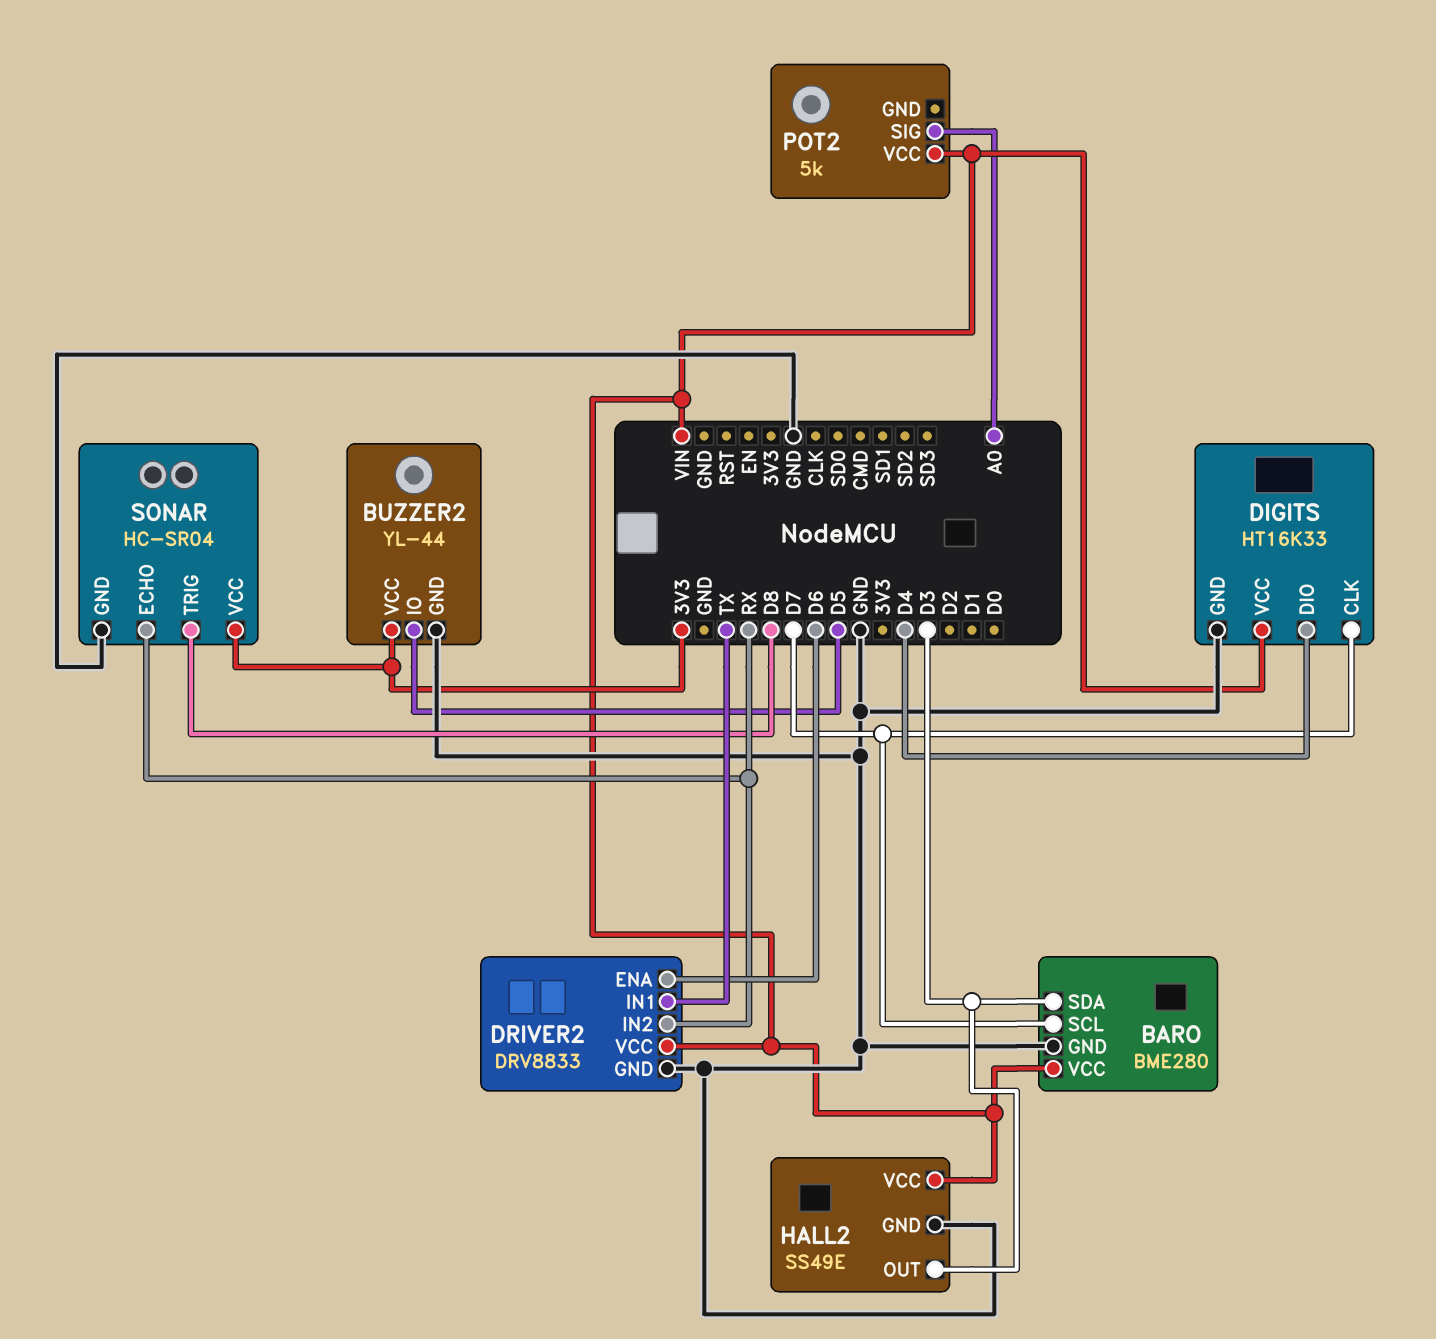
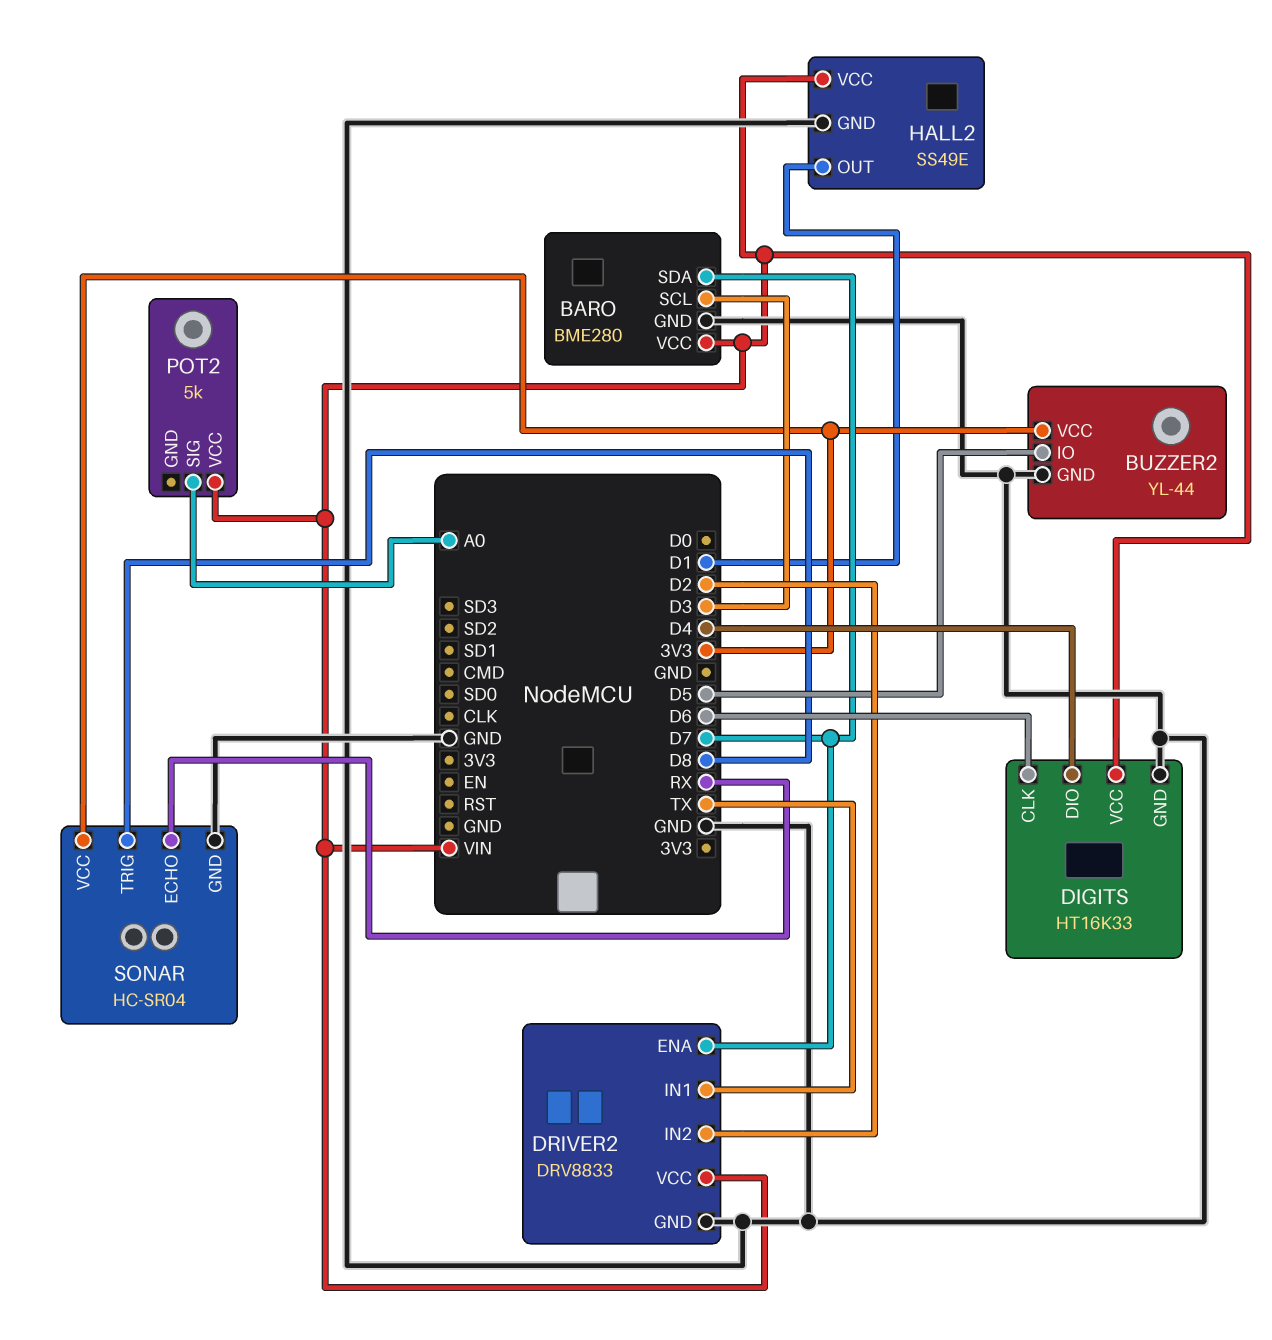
BARO pin SCL: D7 -> D3
BARO pin SDA: D3 -> D7
DIGITS pin CLK: D7 -> D6
DRIVER2 pin ENA: D6 -> D7
DRIVER2 pin IN2: RX -> D2
HALL2 pin OUT: D3 -> D1

